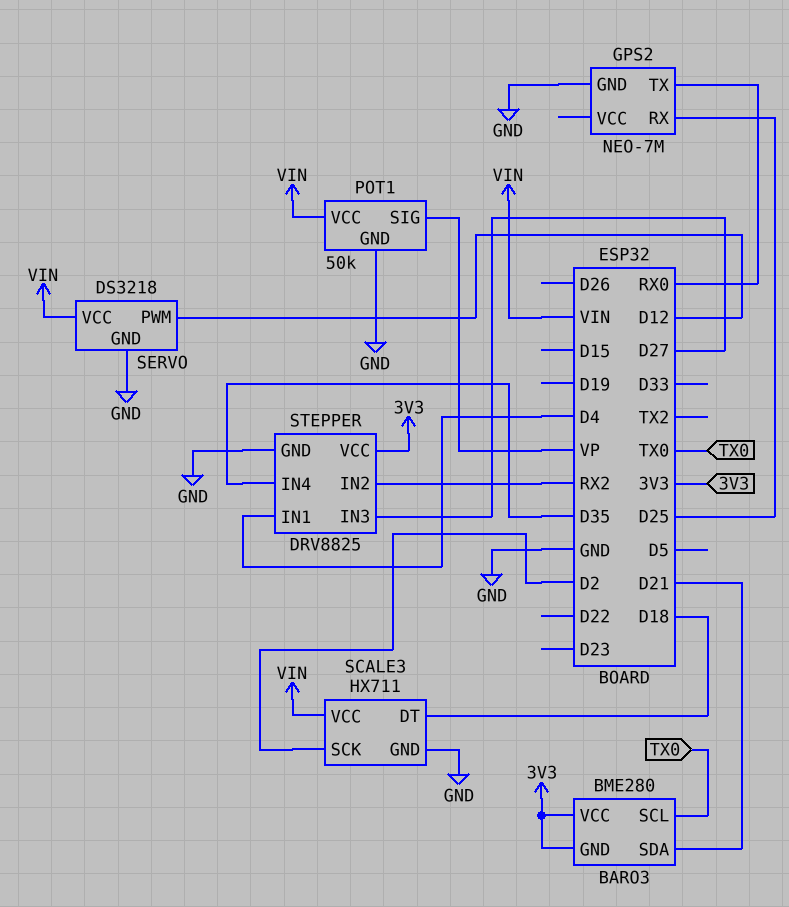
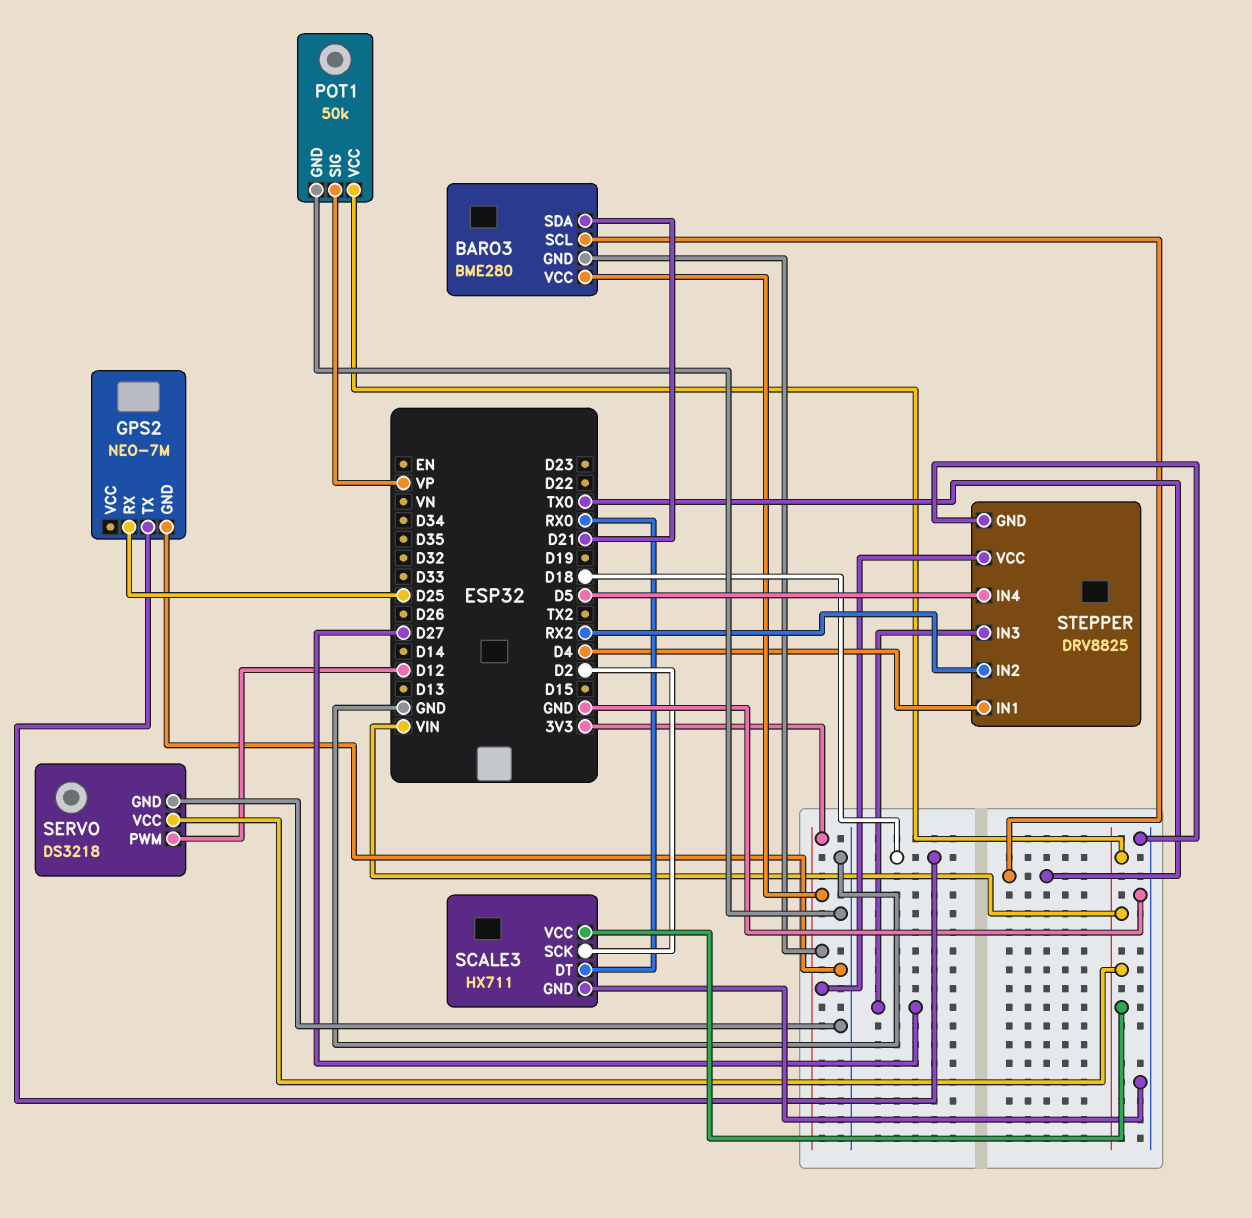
GPS2 pin TX: RX0 -> D18
SCALE3 pin DT: D18 -> RX0
STEPPER pin IN4: D35 -> D5

